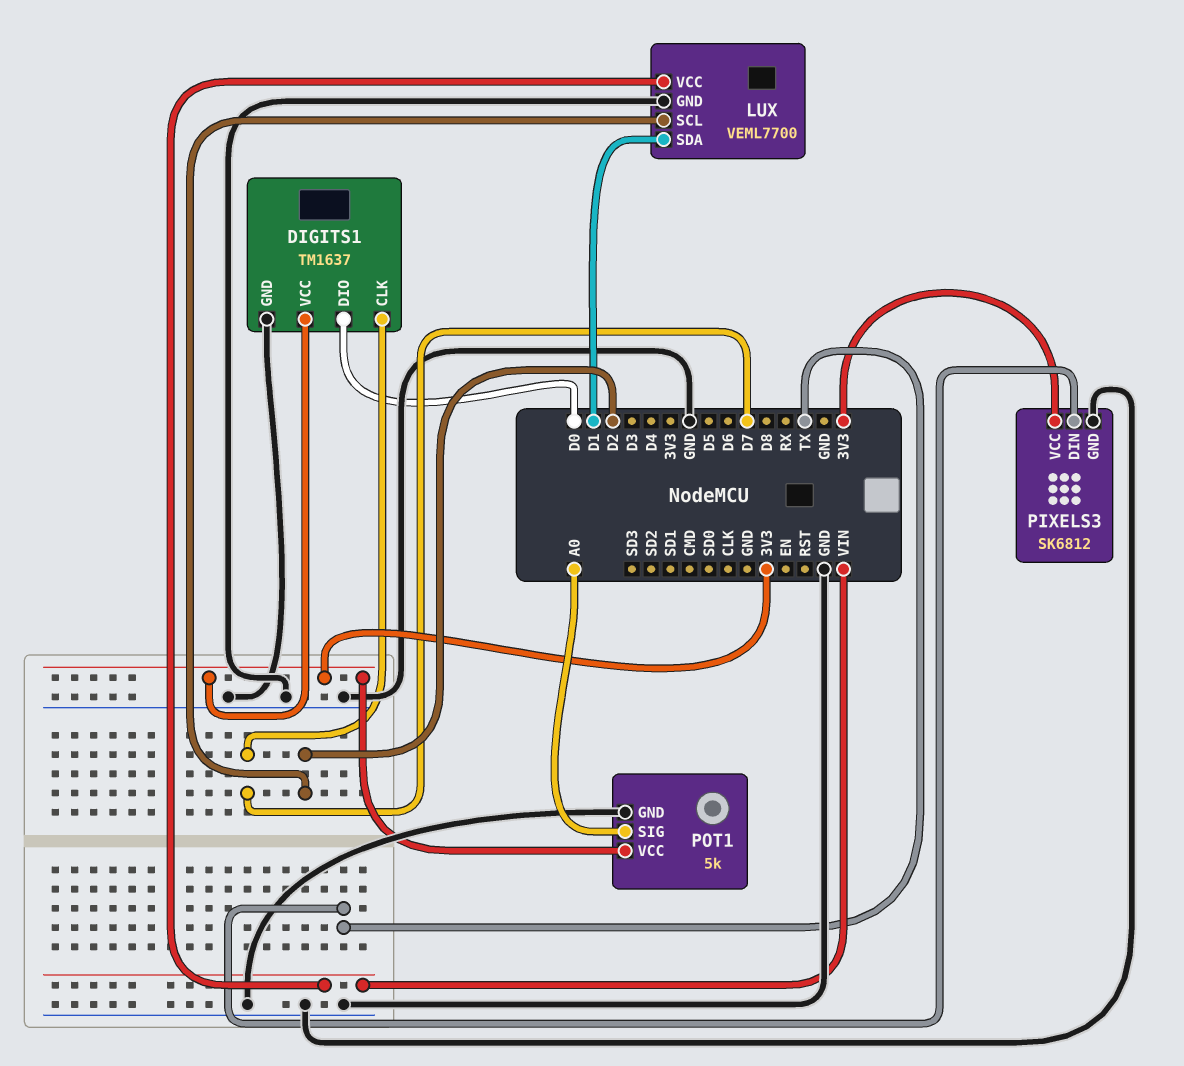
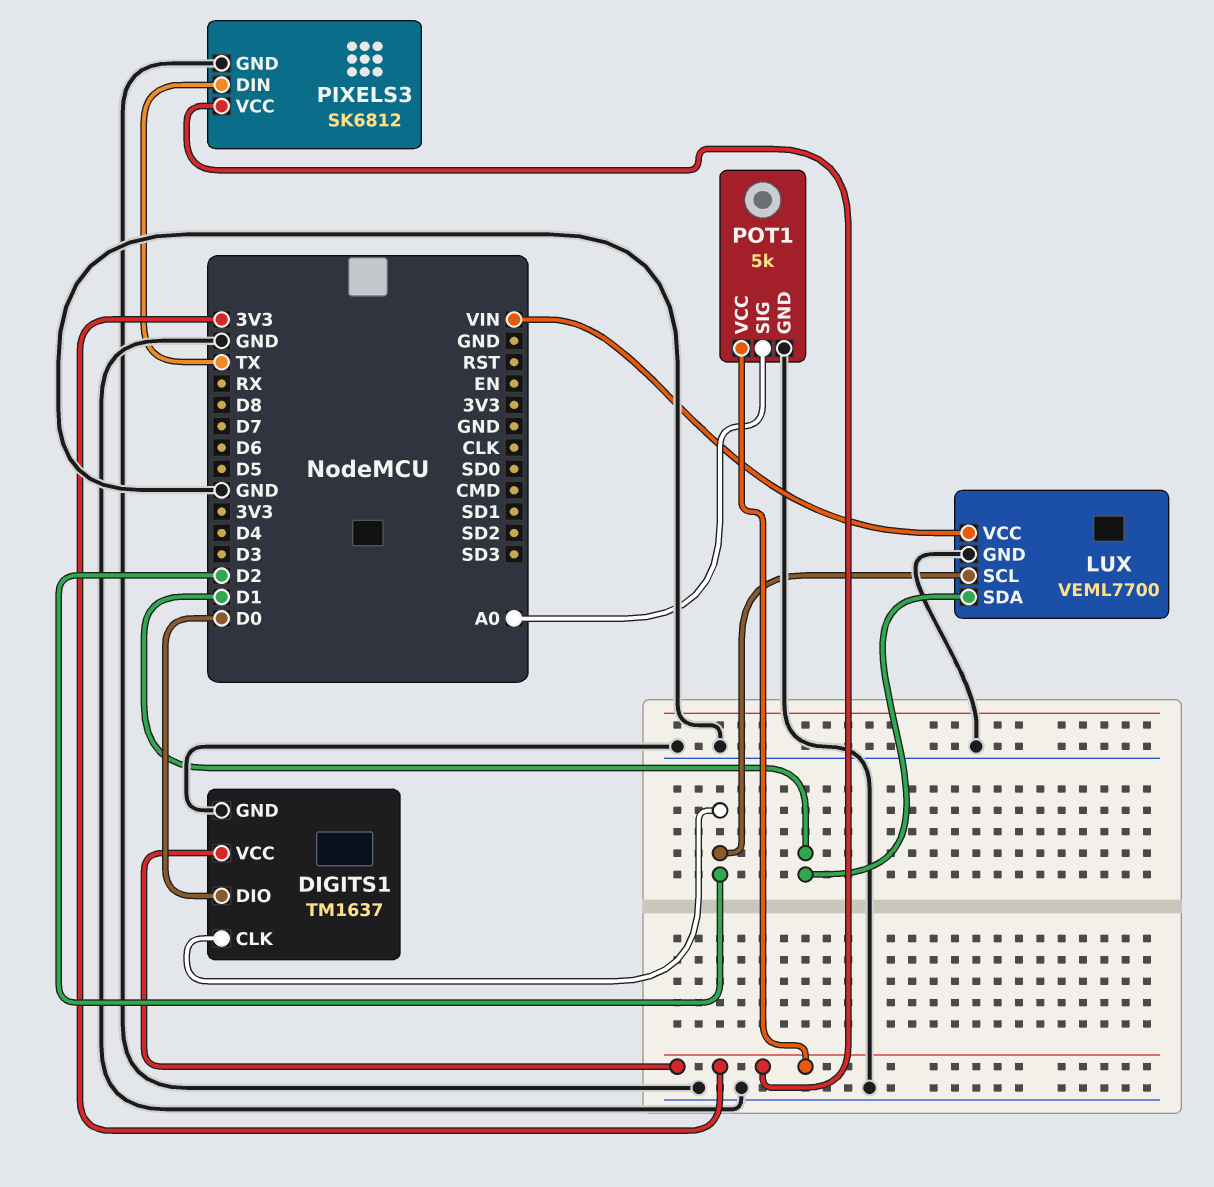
DIGITS1 pin CLK: D7 -> D2

